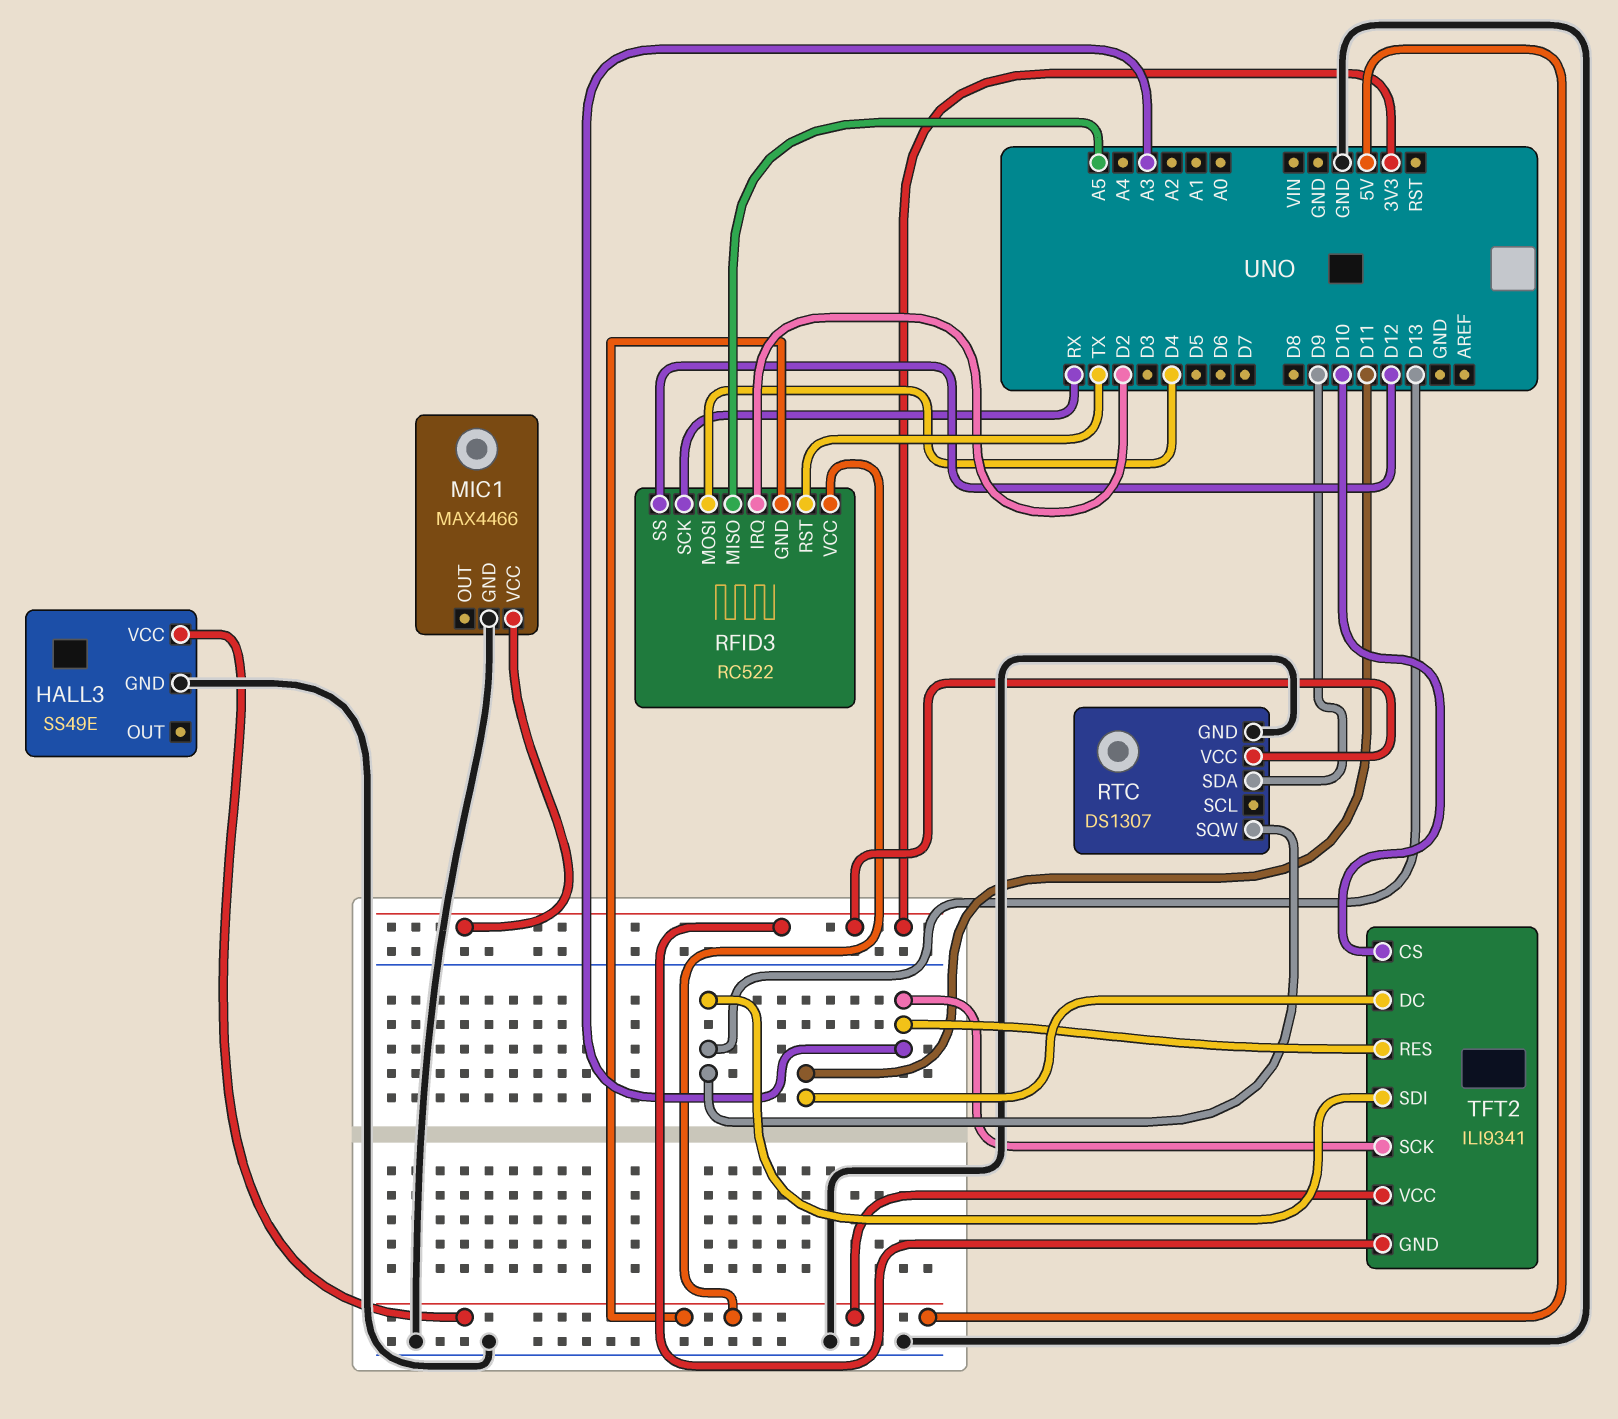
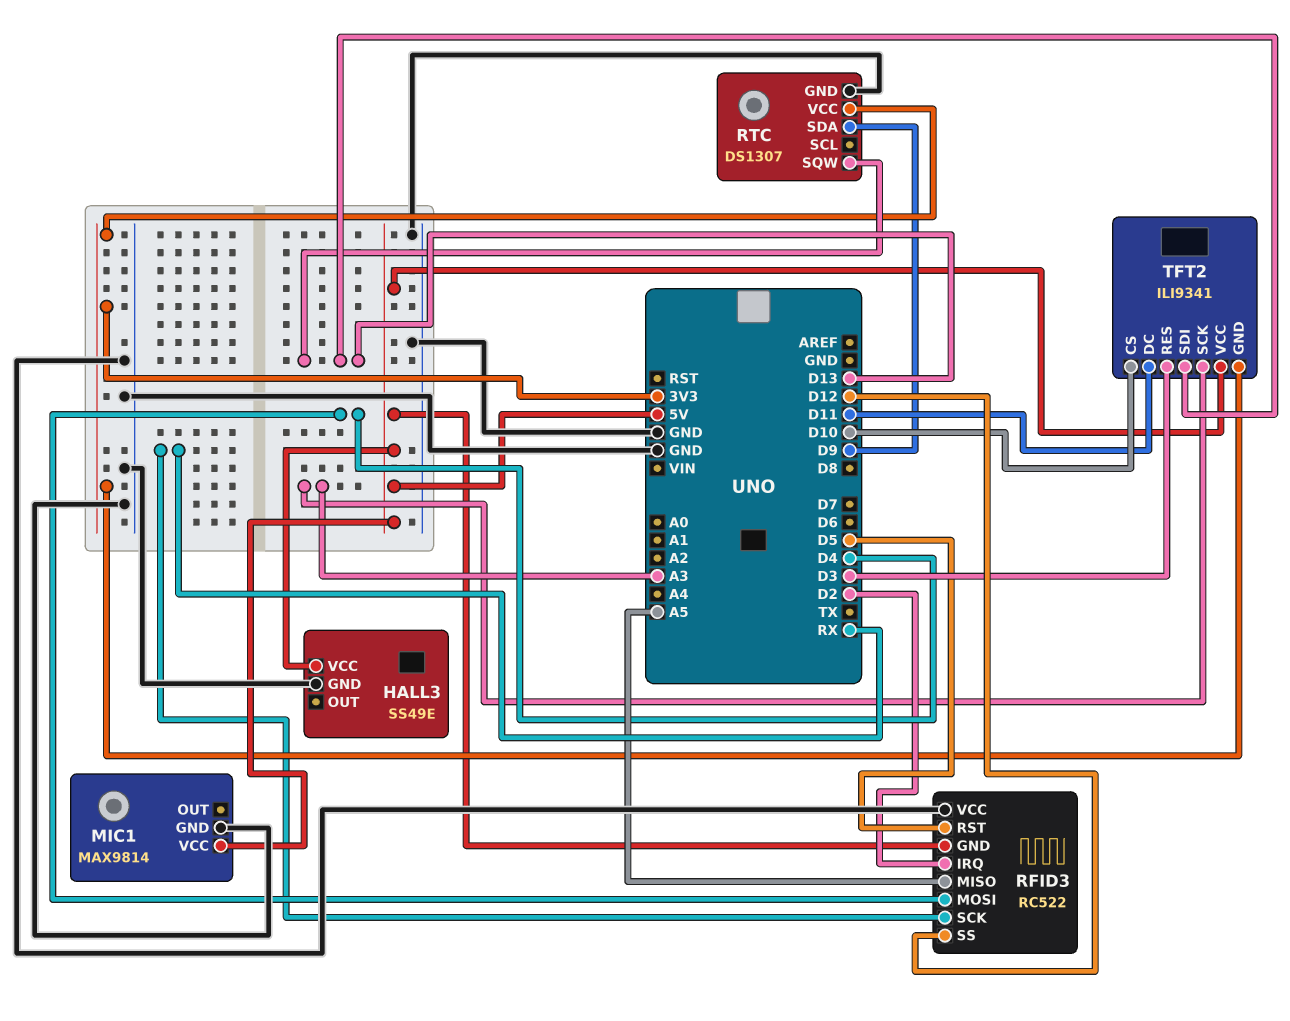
MIC1: MAX4466 -> MAX9814
MIC1 pin VCC: 3V3 -> 5V
RFID3 pin RST: TX -> D5
RFID3 pin VCC: 5V -> GND
TFT2 pin RES: A3 -> D3

